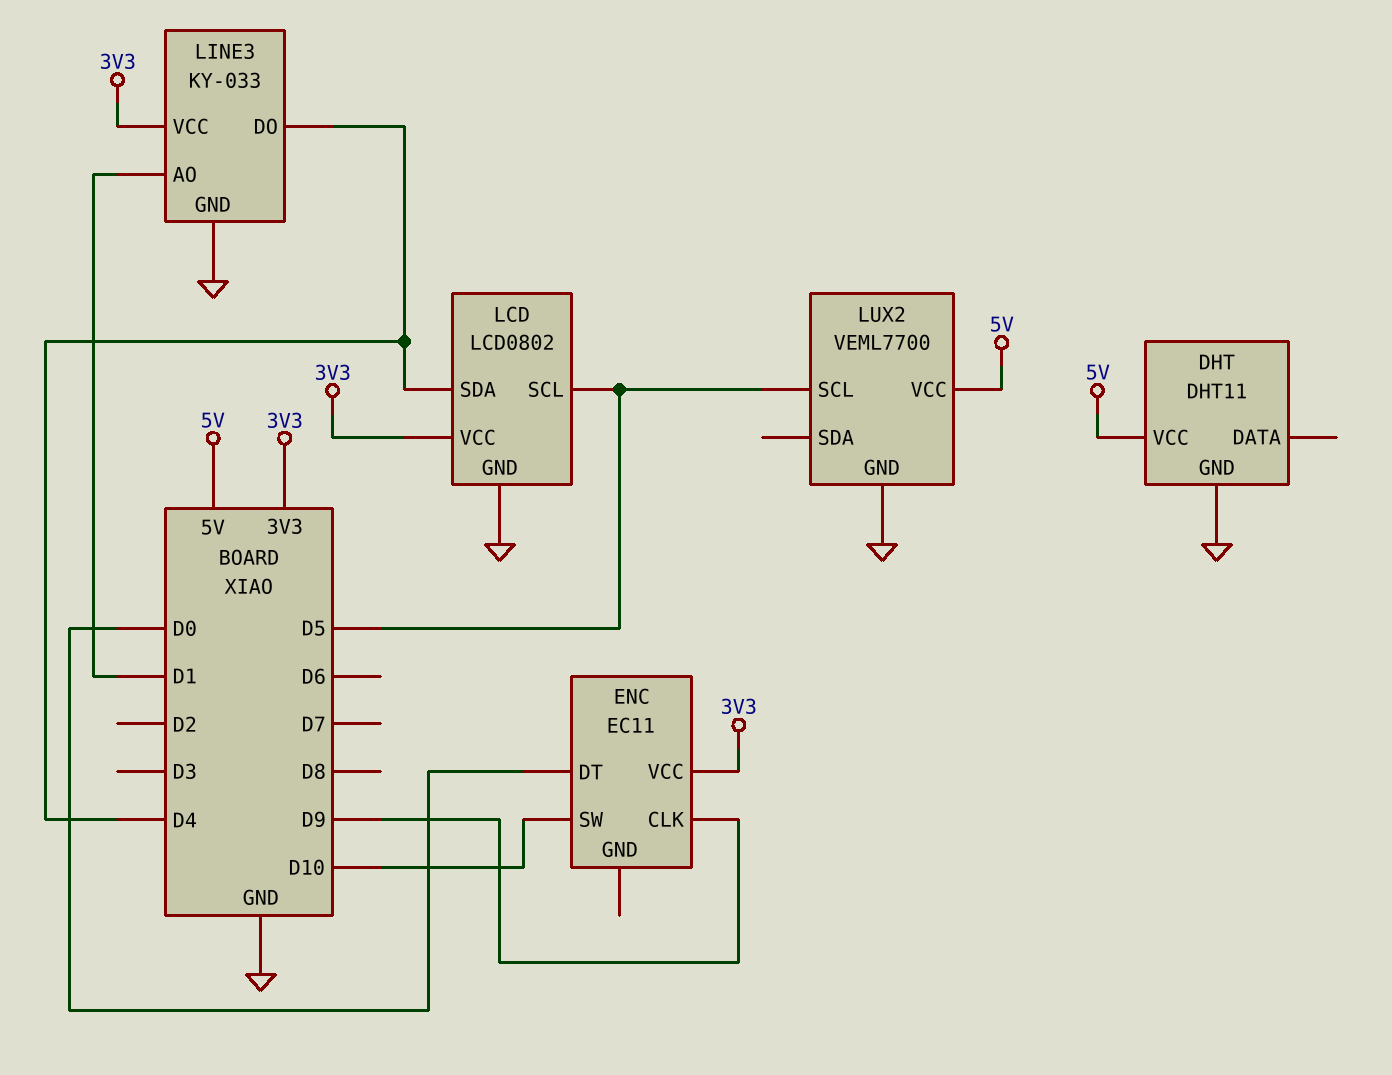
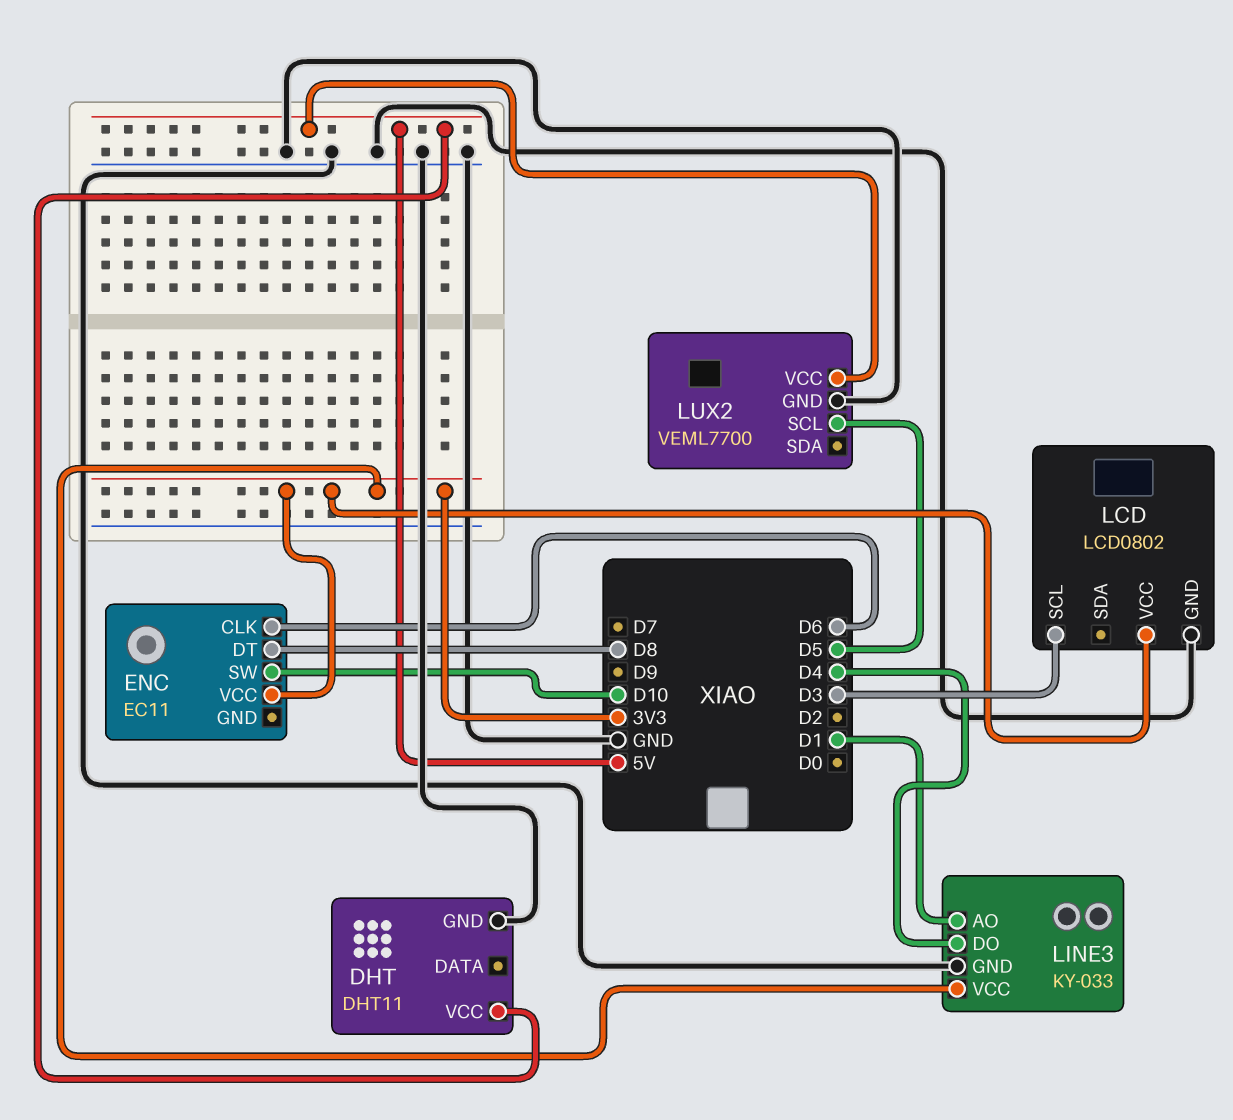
ENC pin CLK: D9 -> D6
ENC pin DT: D0 -> D8
LCD pin SCL: D5 -> D3
LCD pin SDA: D4 -> none

